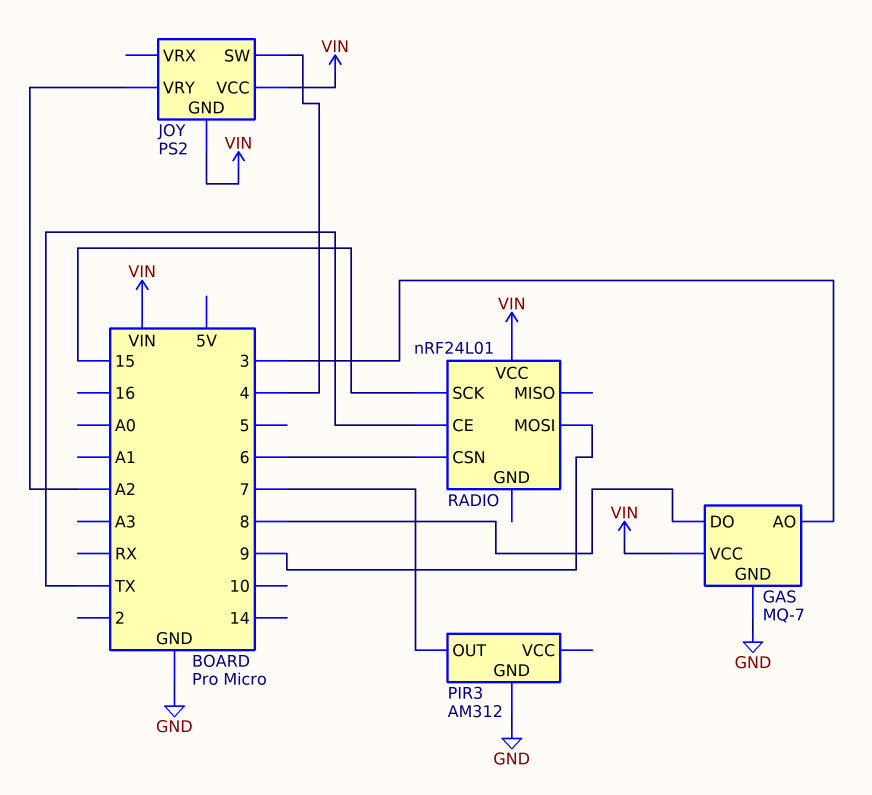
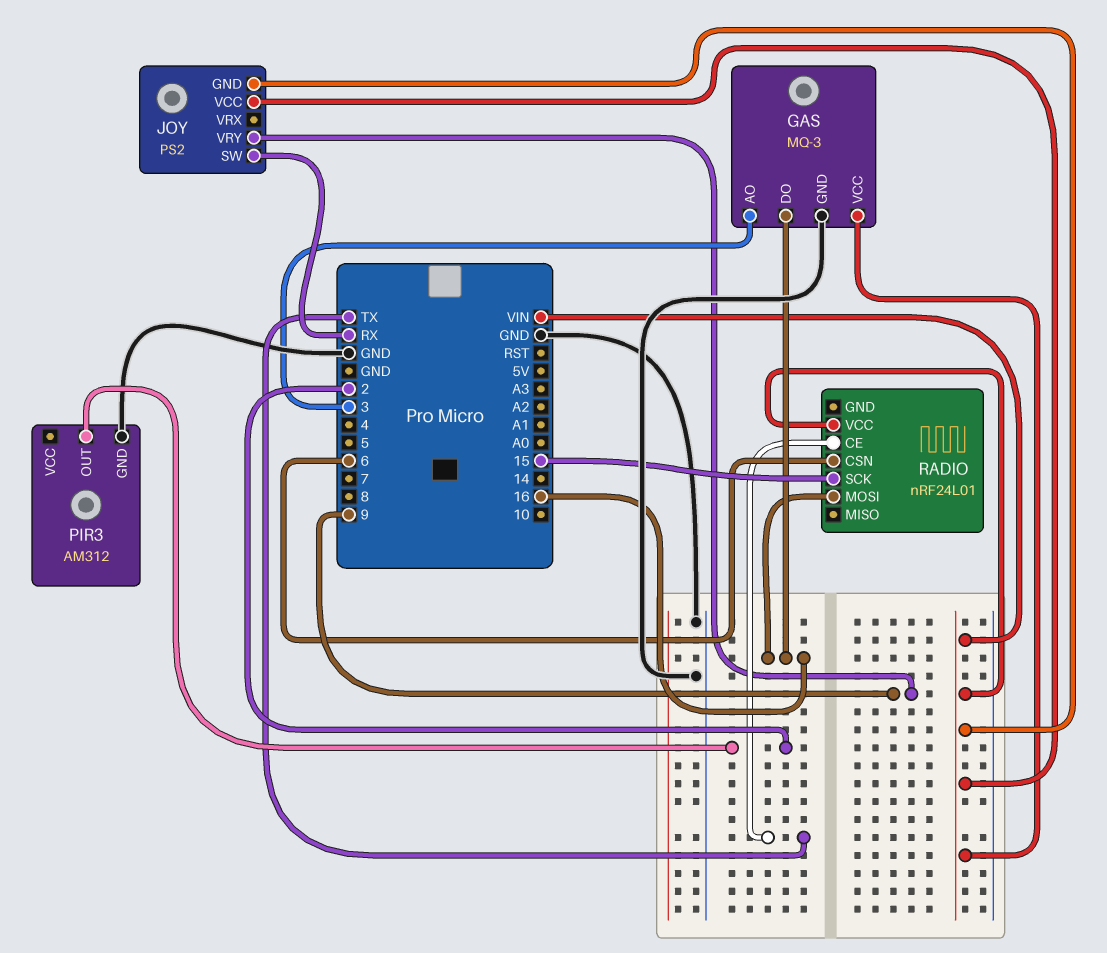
GAS: MQ-7 -> MQ-3
GAS pin DO: 8 -> 16
JOY pin SW: 4 -> RX
JOY pin VRY: A2 -> 9
PIR3 pin OUT: 7 -> 2
RADIO pin MOSI: 9 -> 16

